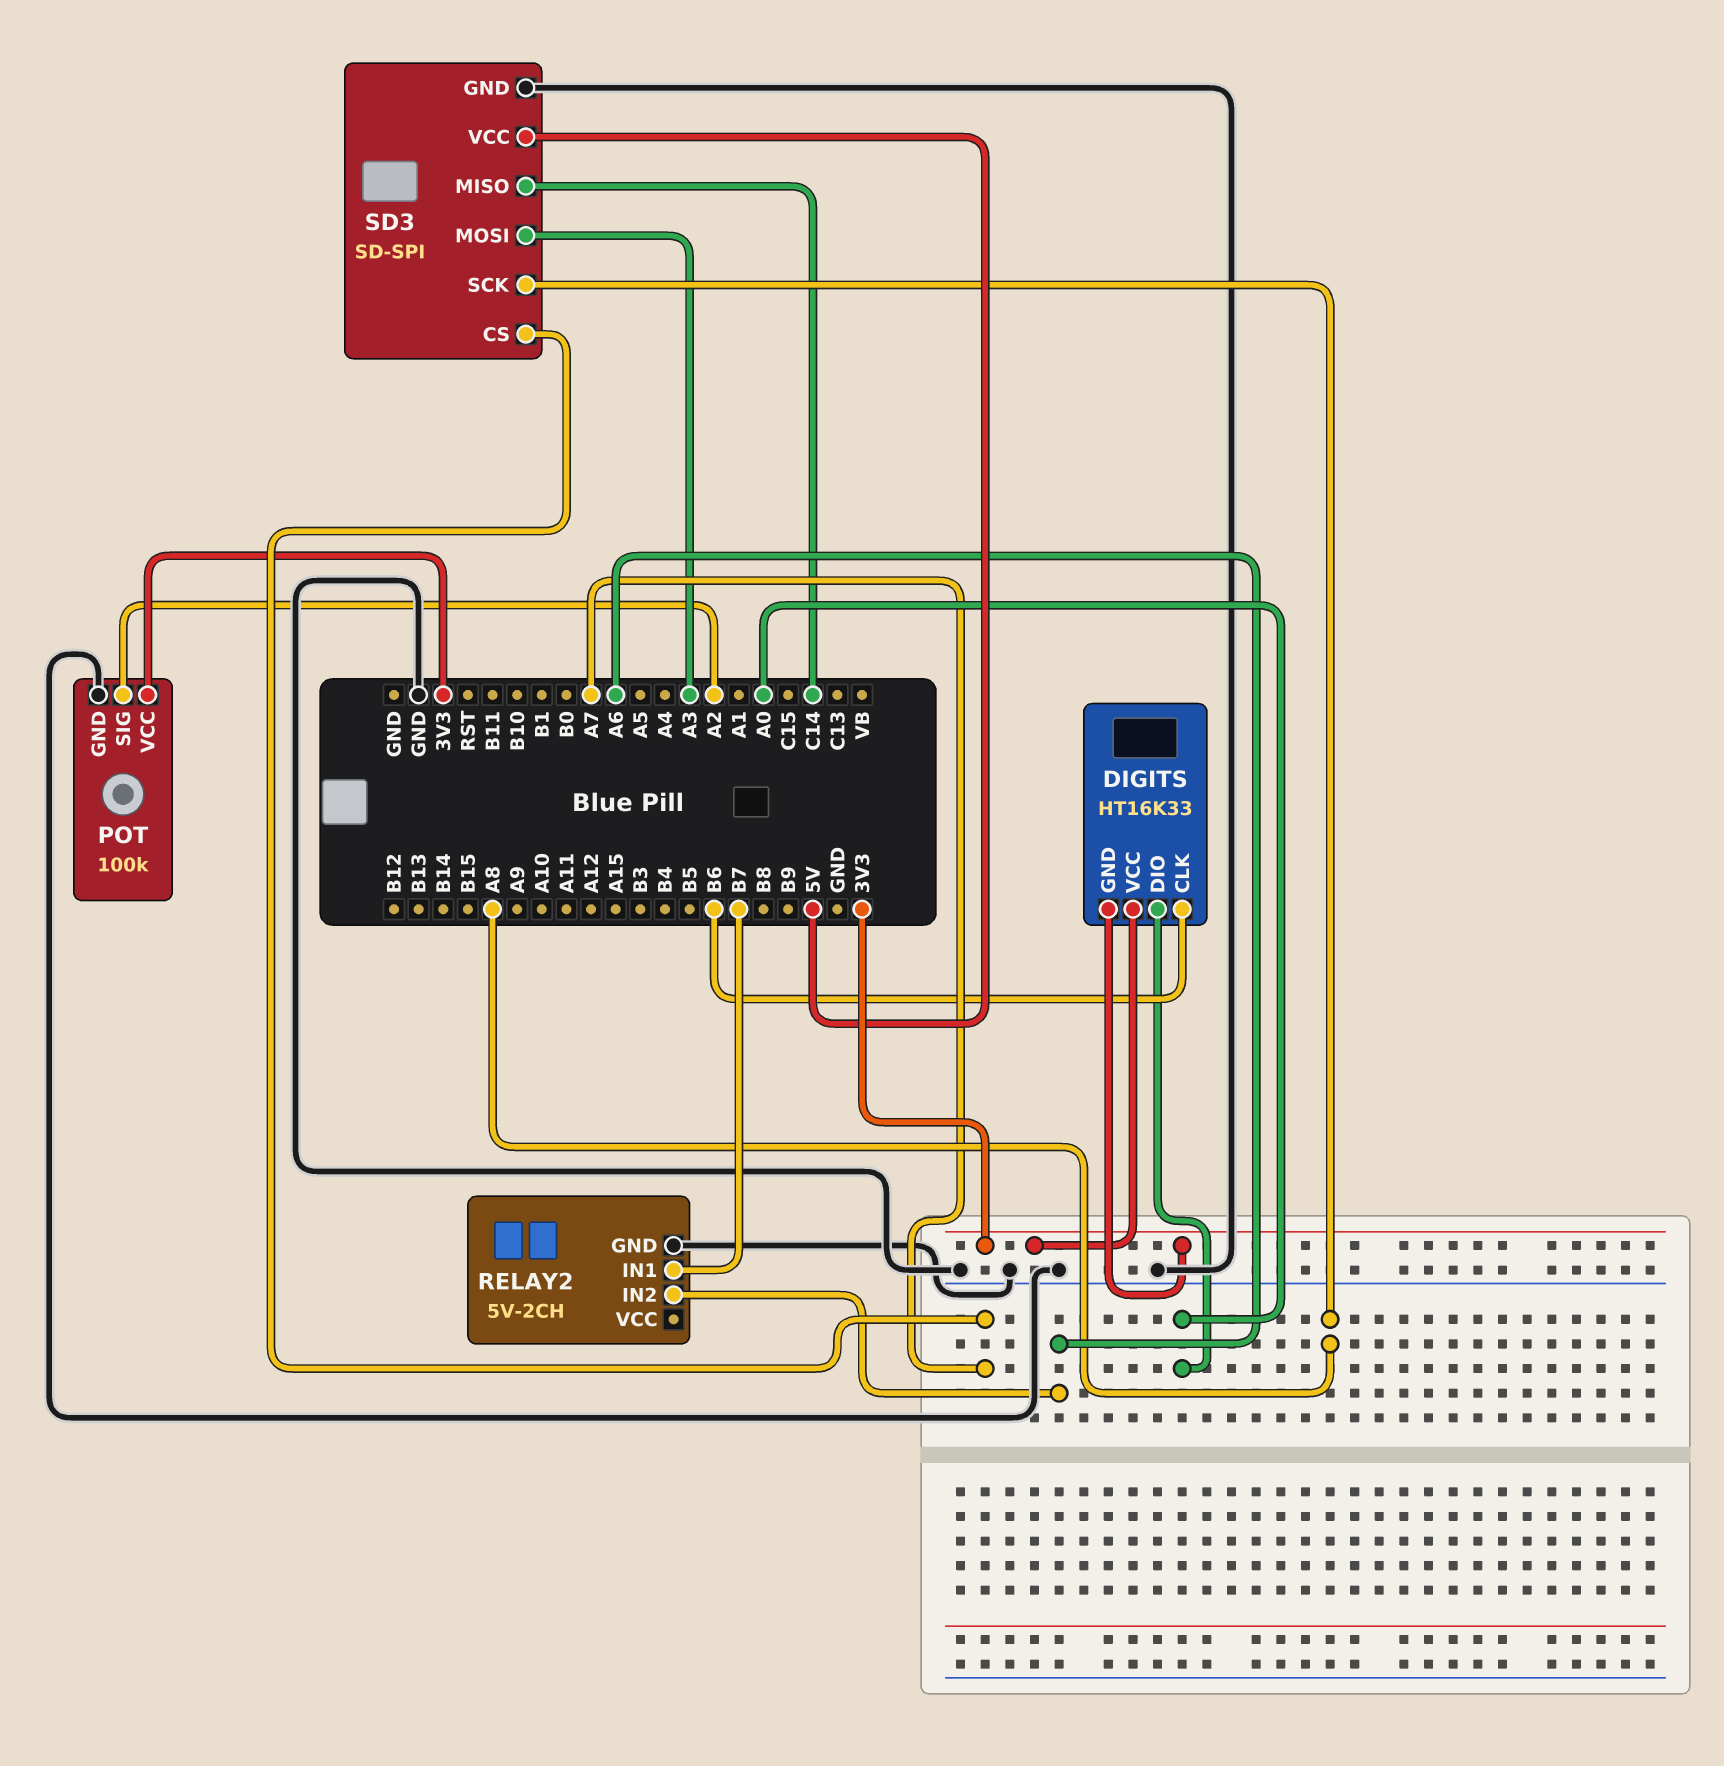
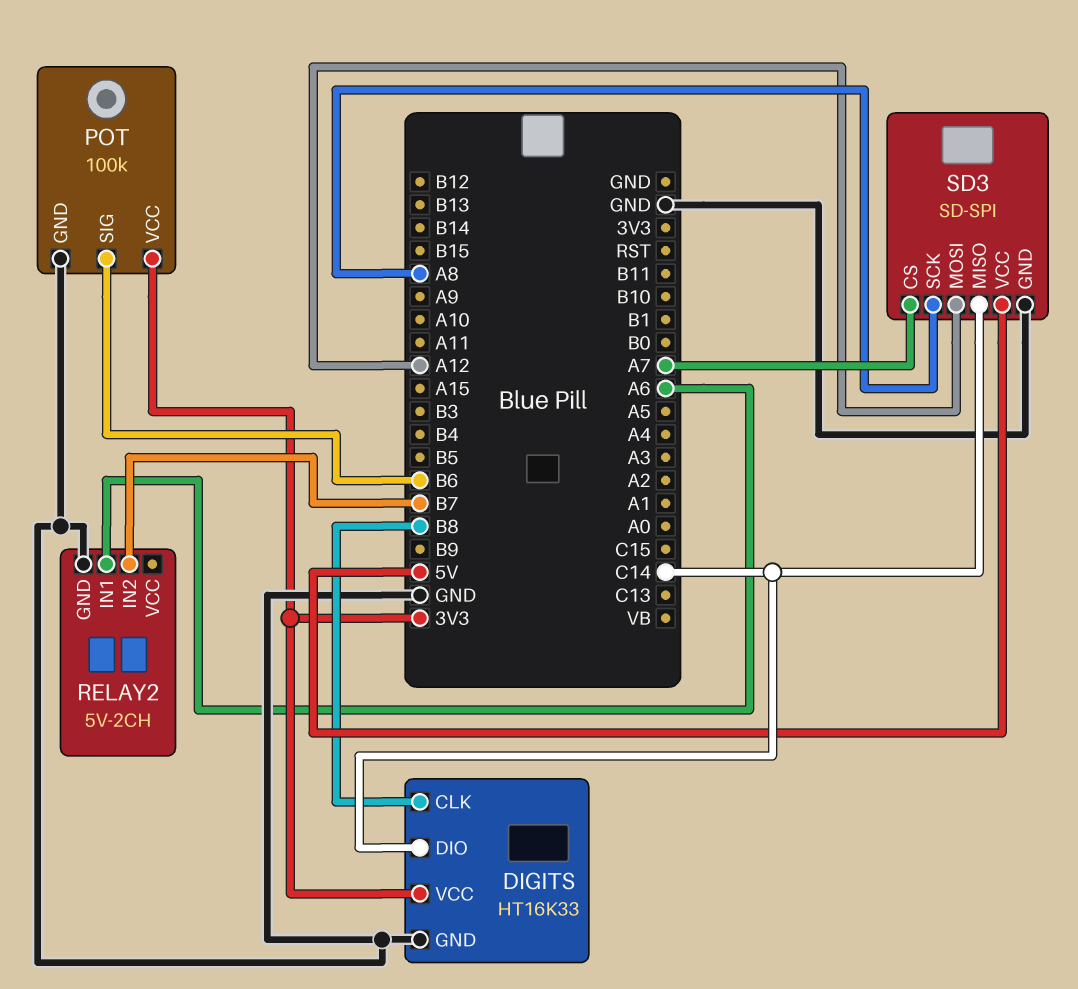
DIGITS pin CLK: B6 -> B8
DIGITS pin DIO: A0 -> C14
DIGITS pin GND: 3V3 -> GND
POT pin SIG: A2 -> B6
RELAY2 pin IN1: B7 -> A6
RELAY2 pin IN2: A6 -> B7
SD3 pin MOSI: A3 -> A12

